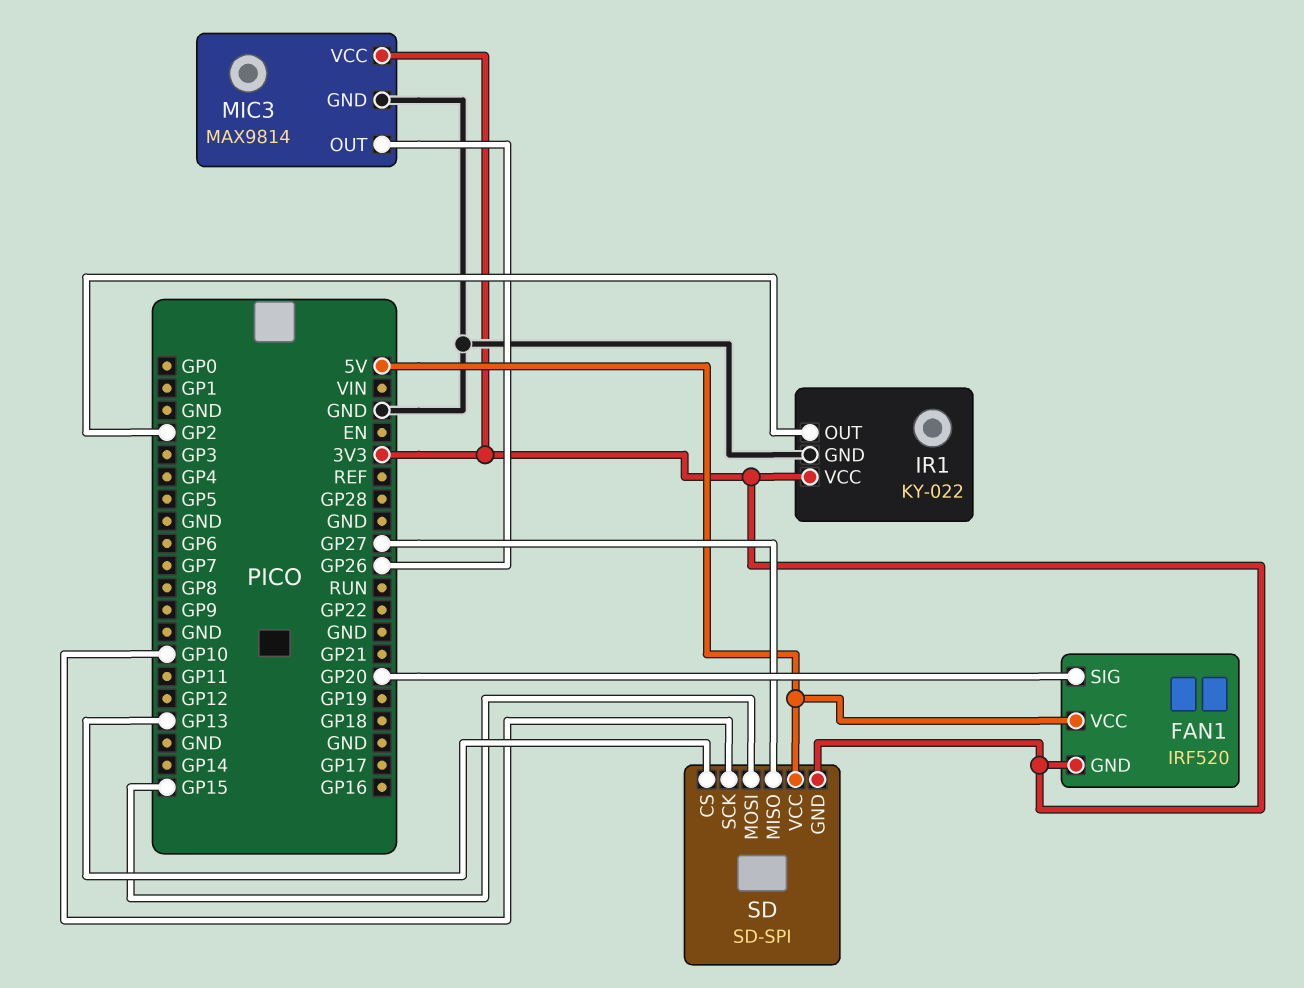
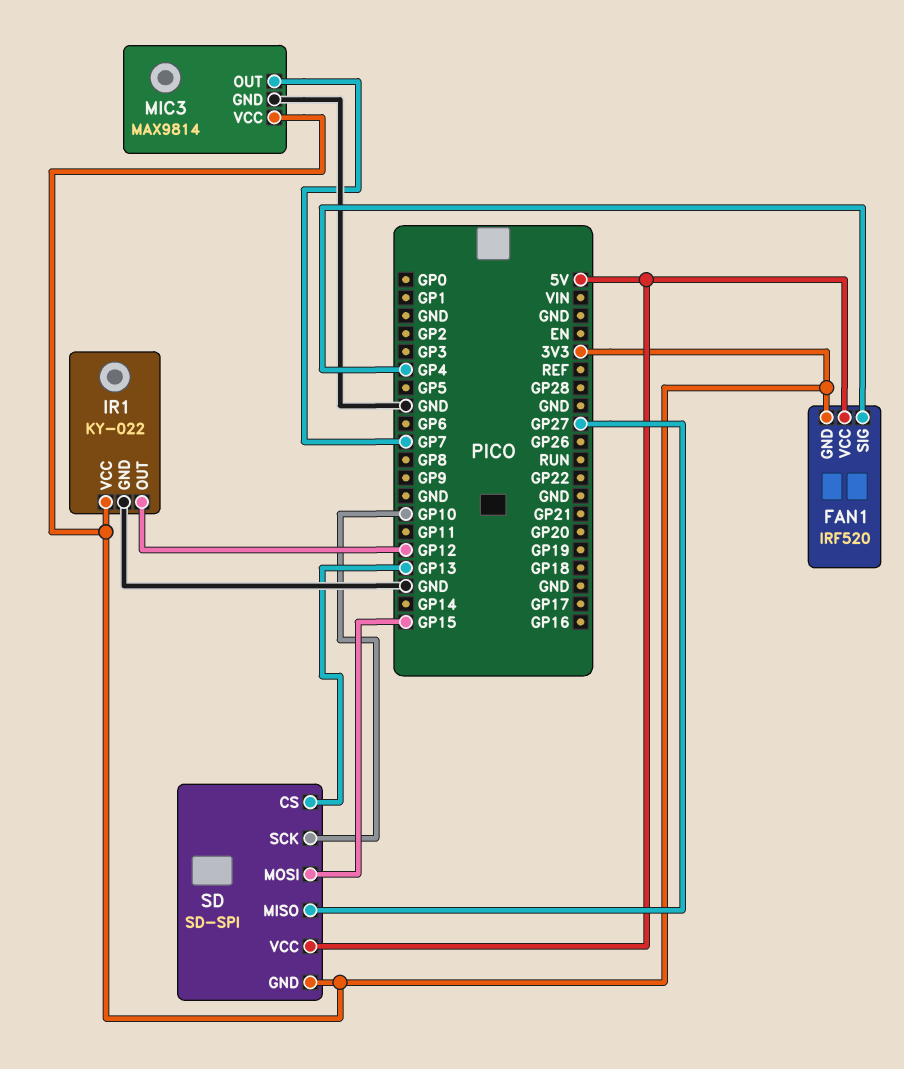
FAN1 pin SIG: GP20 -> GP4
IR1 pin OUT: GP2 -> GP12
MIC3 pin OUT: GP26 -> GP7

